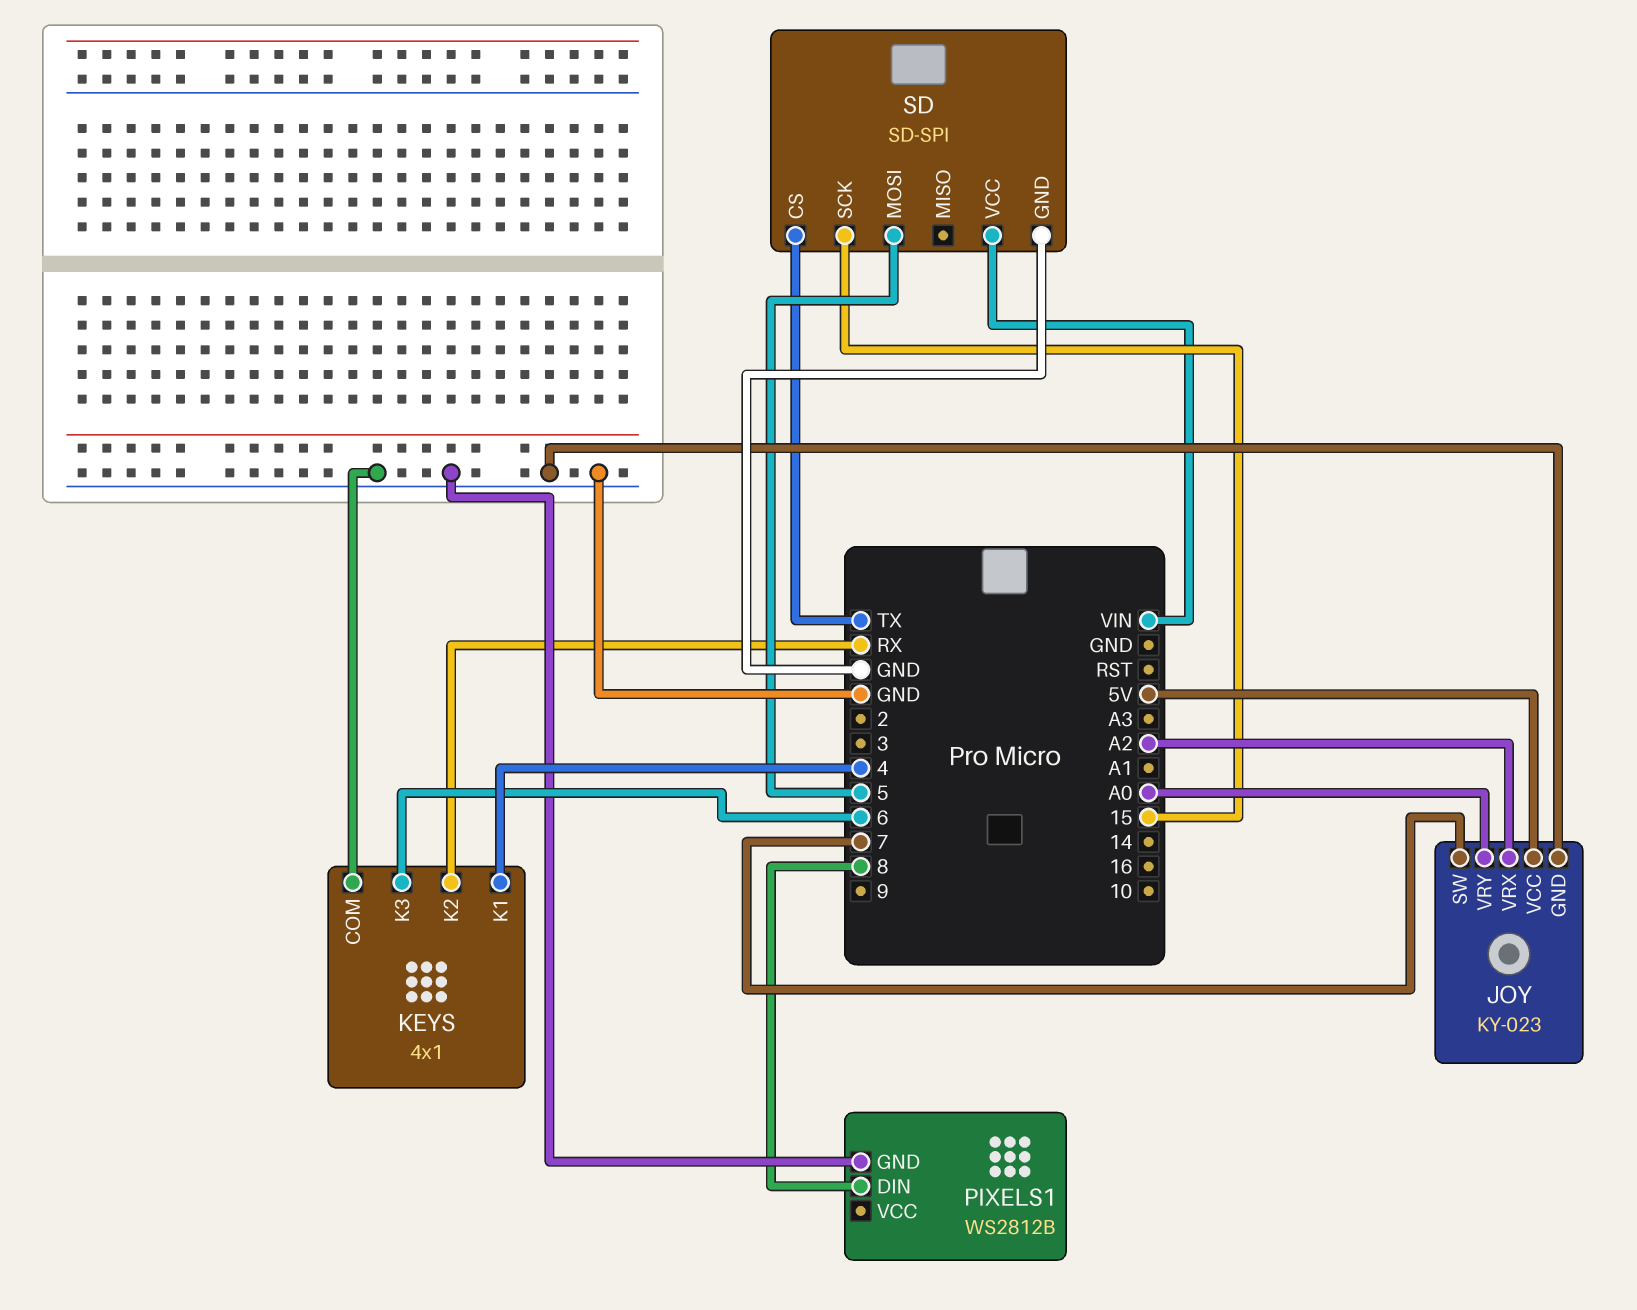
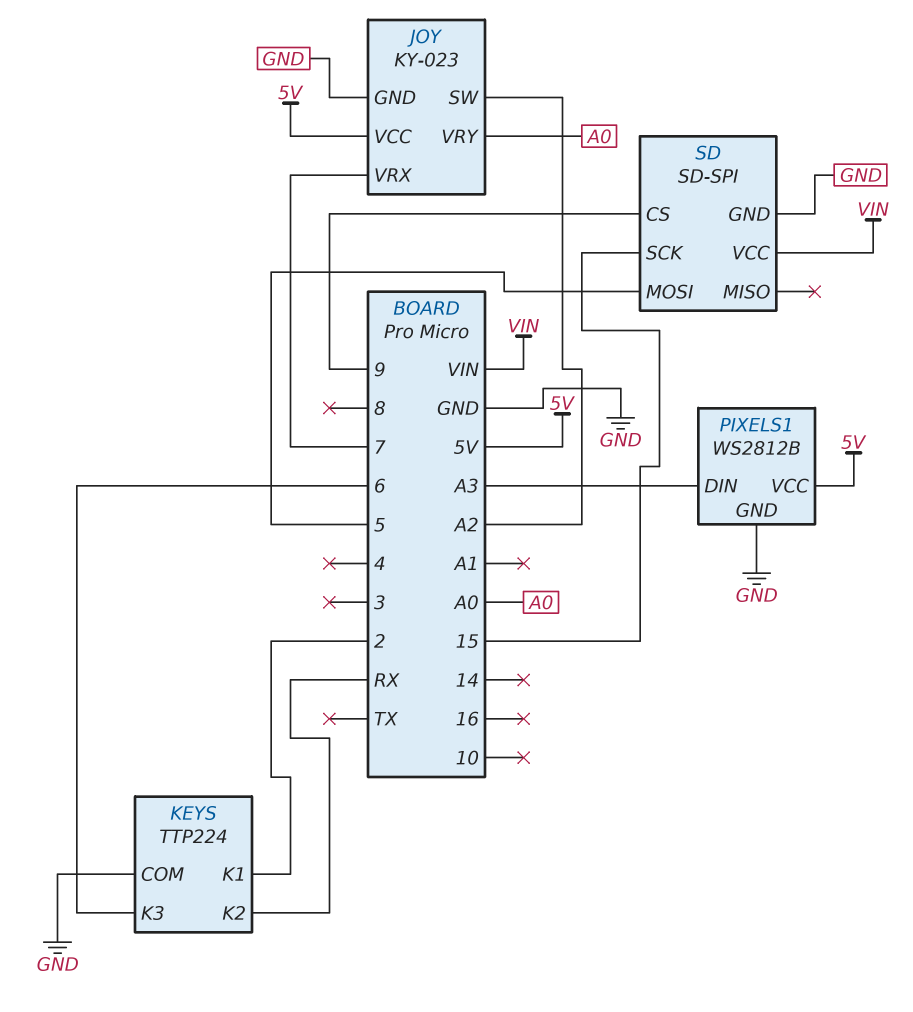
JOY pin SW: 7 -> A2
JOY pin VRX: A2 -> 7
KEYS: 4x1 -> TTP224
KEYS pin K1: 4 -> 2
PIXELS1 pin DIN: 8 -> A3
PIXELS1 pin VCC: none -> 5V
SD pin CS: TX -> 9

